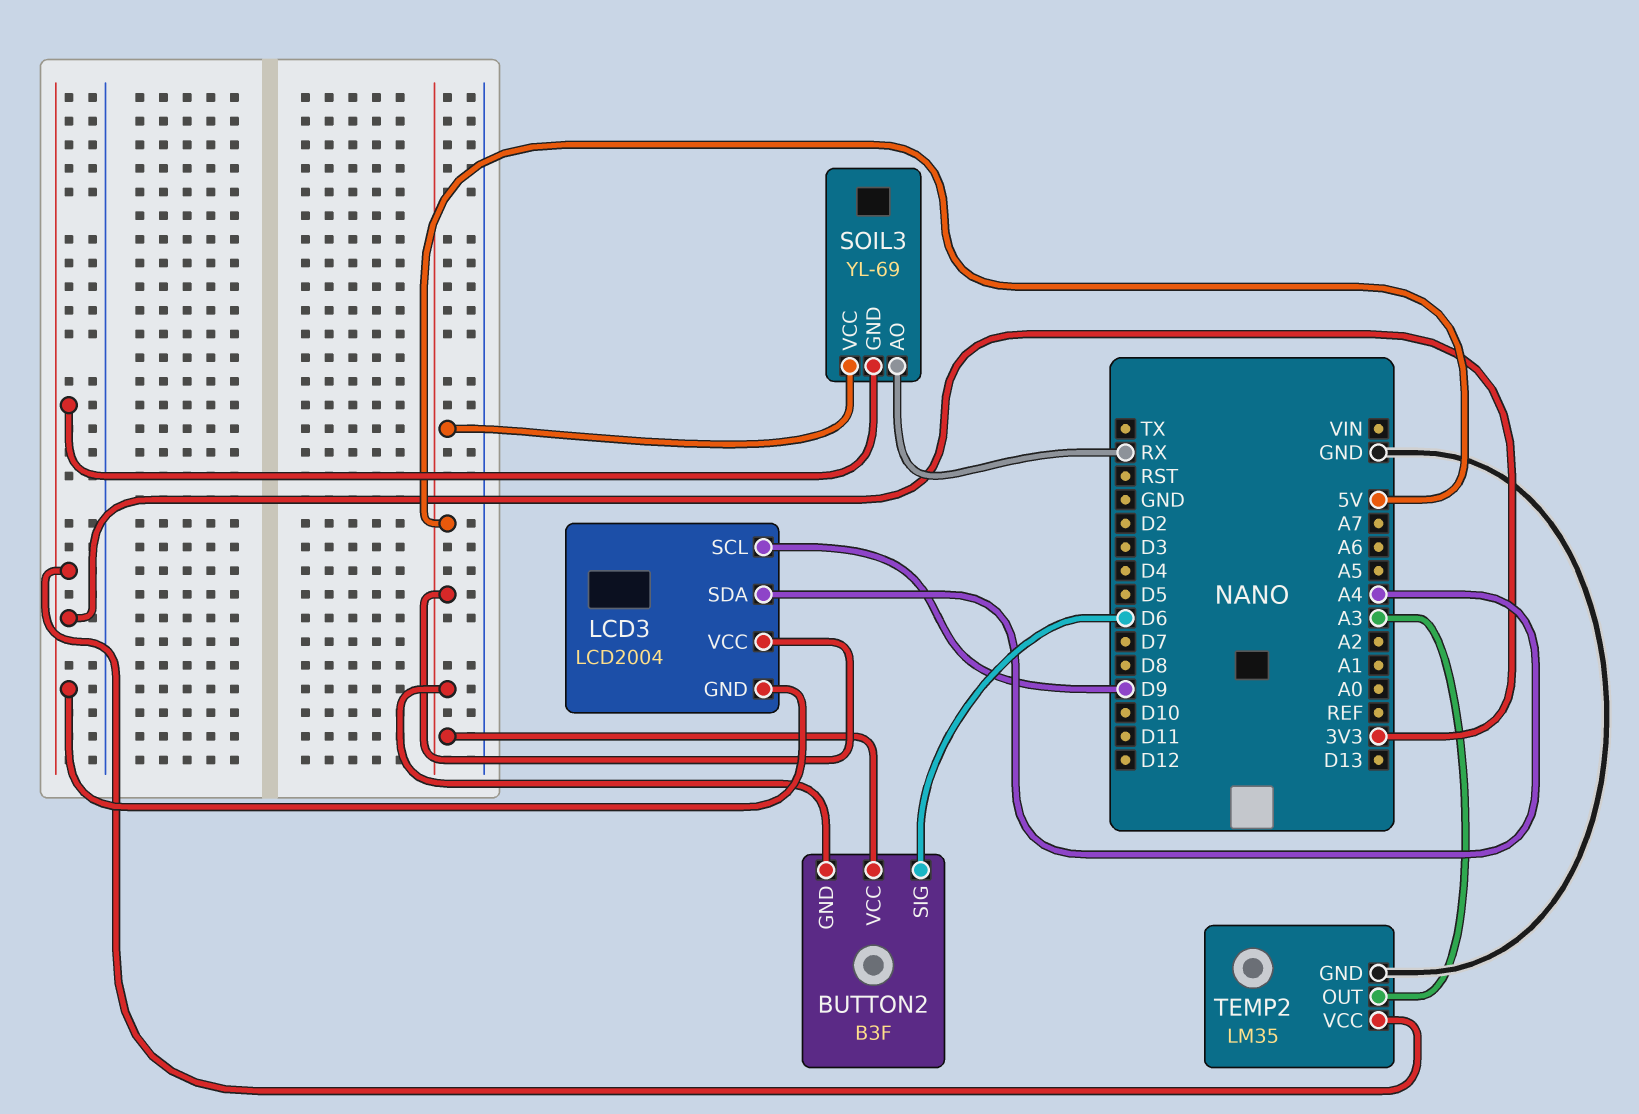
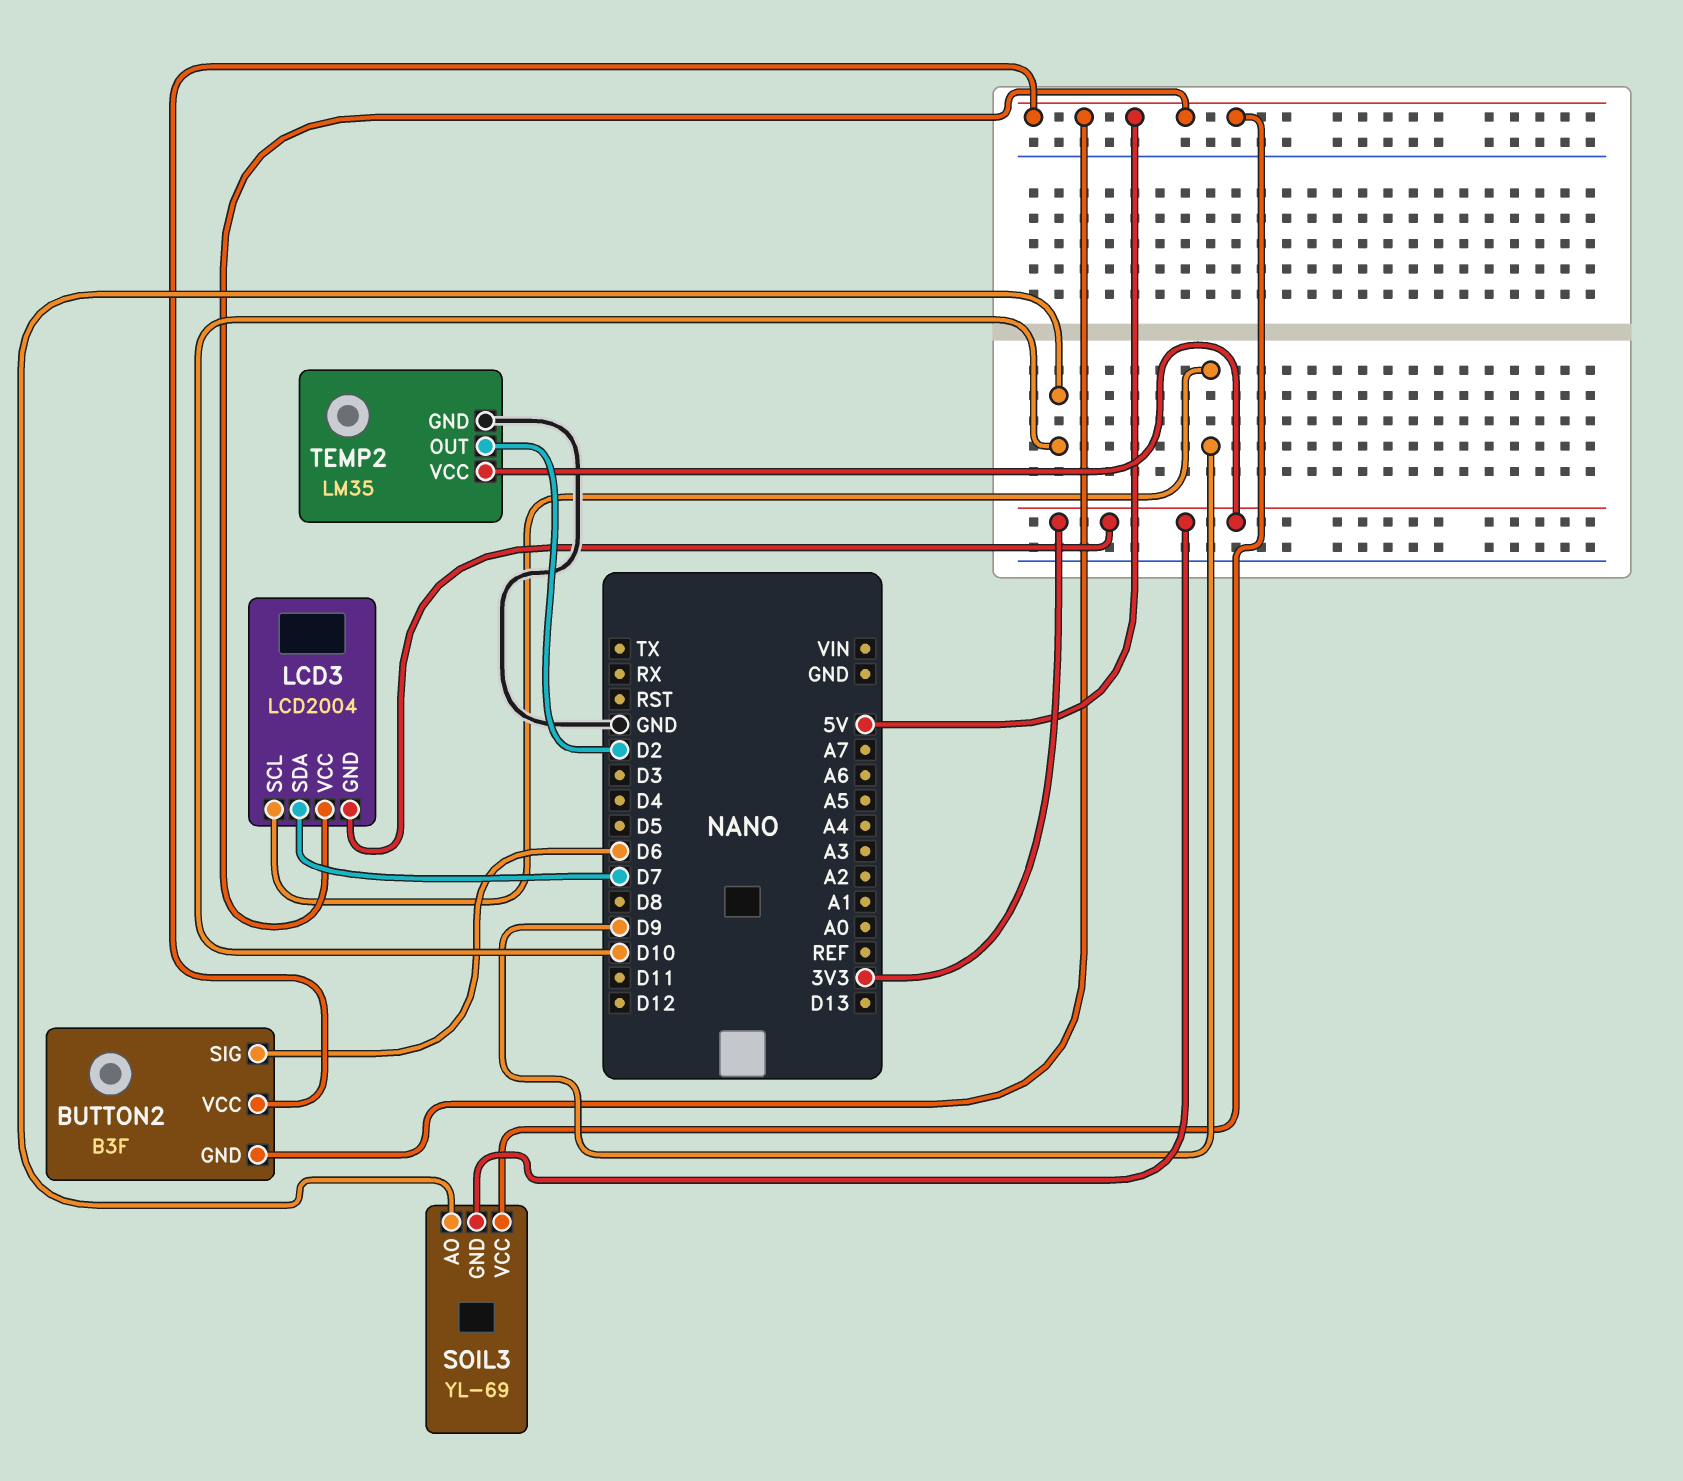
LCD3 pin SDA: A4 -> D7
SOIL3 pin AO: RX -> D10
TEMP2 pin OUT: A3 -> D2

